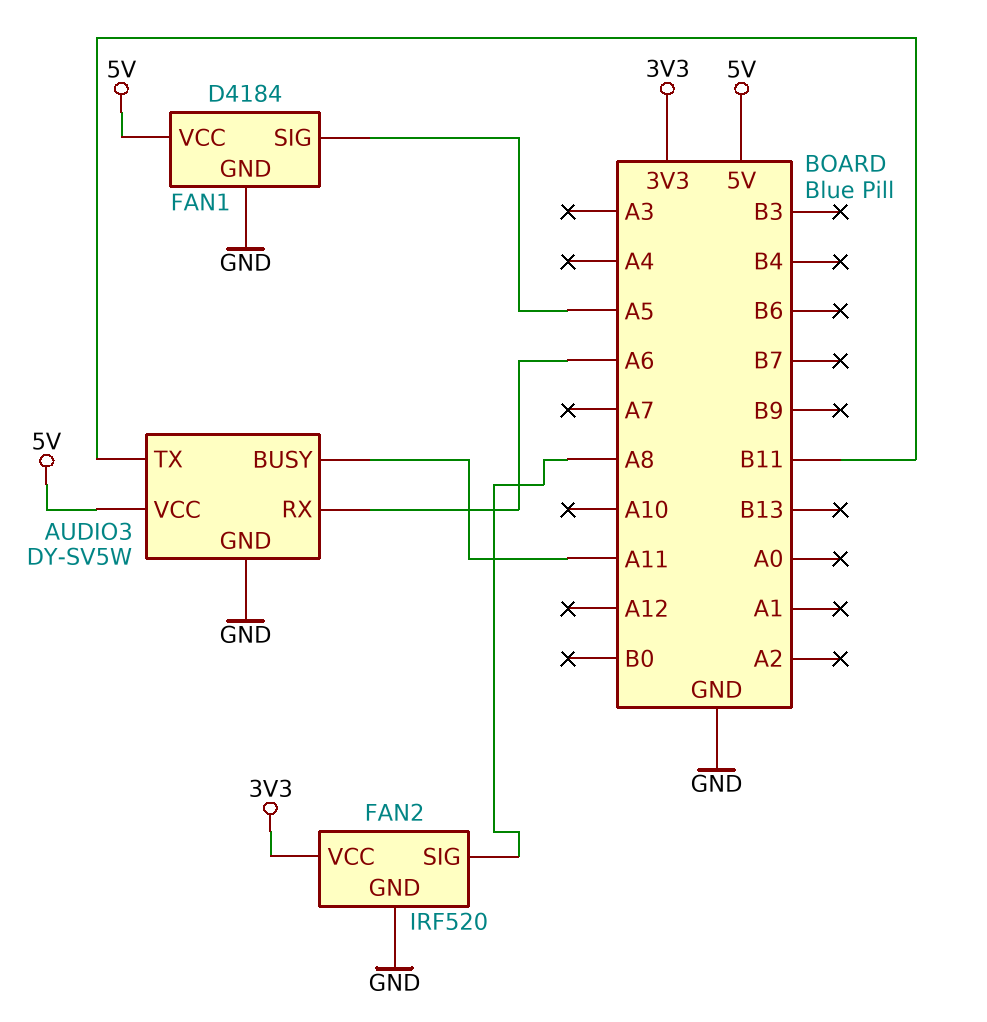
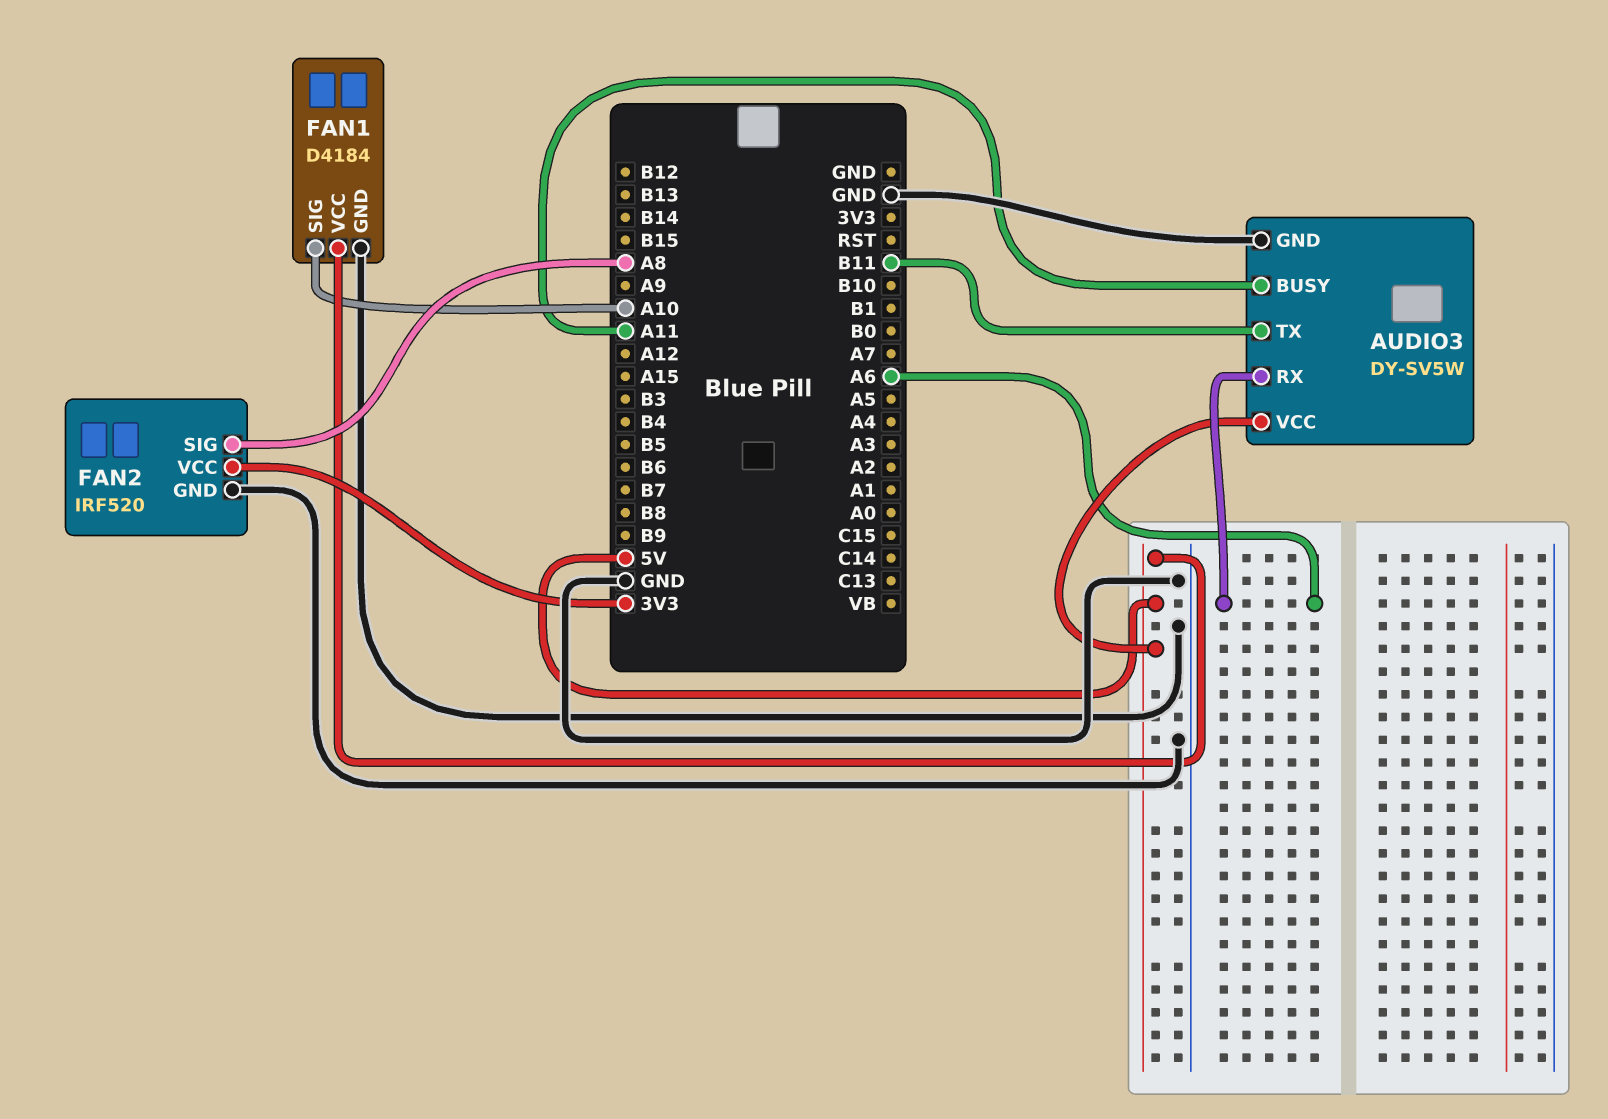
FAN1 pin SIG: A5 -> A10

